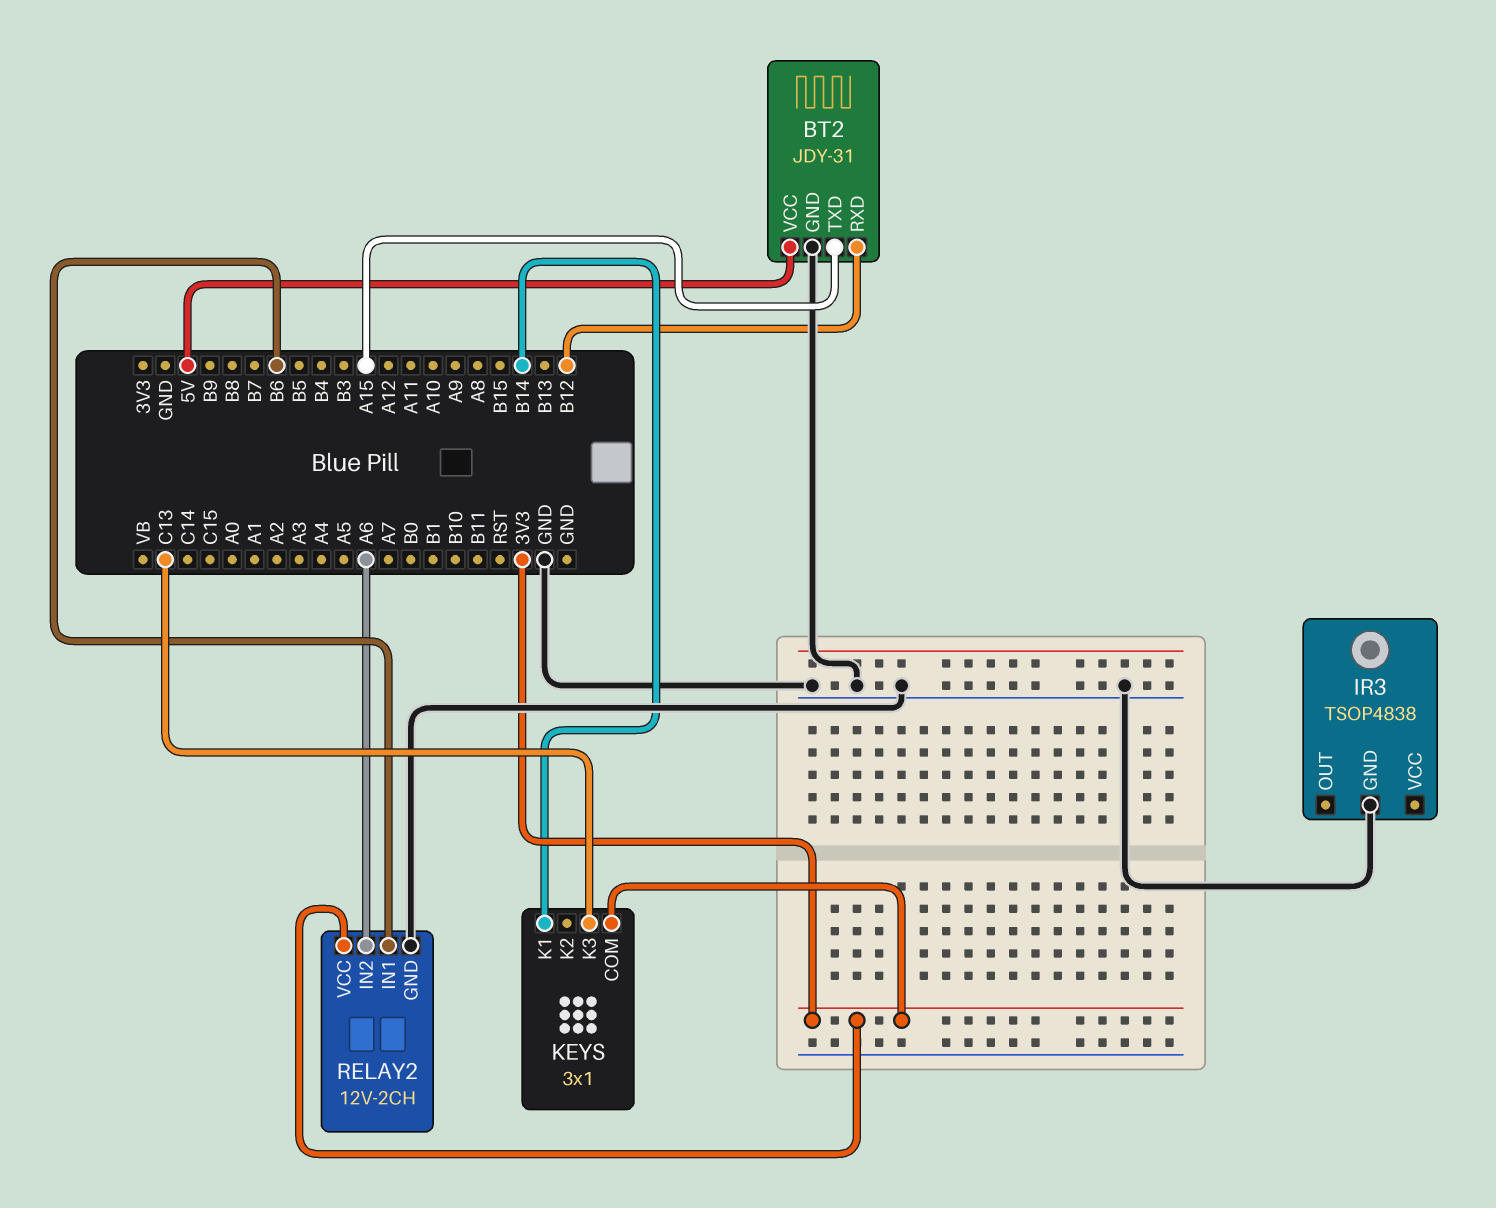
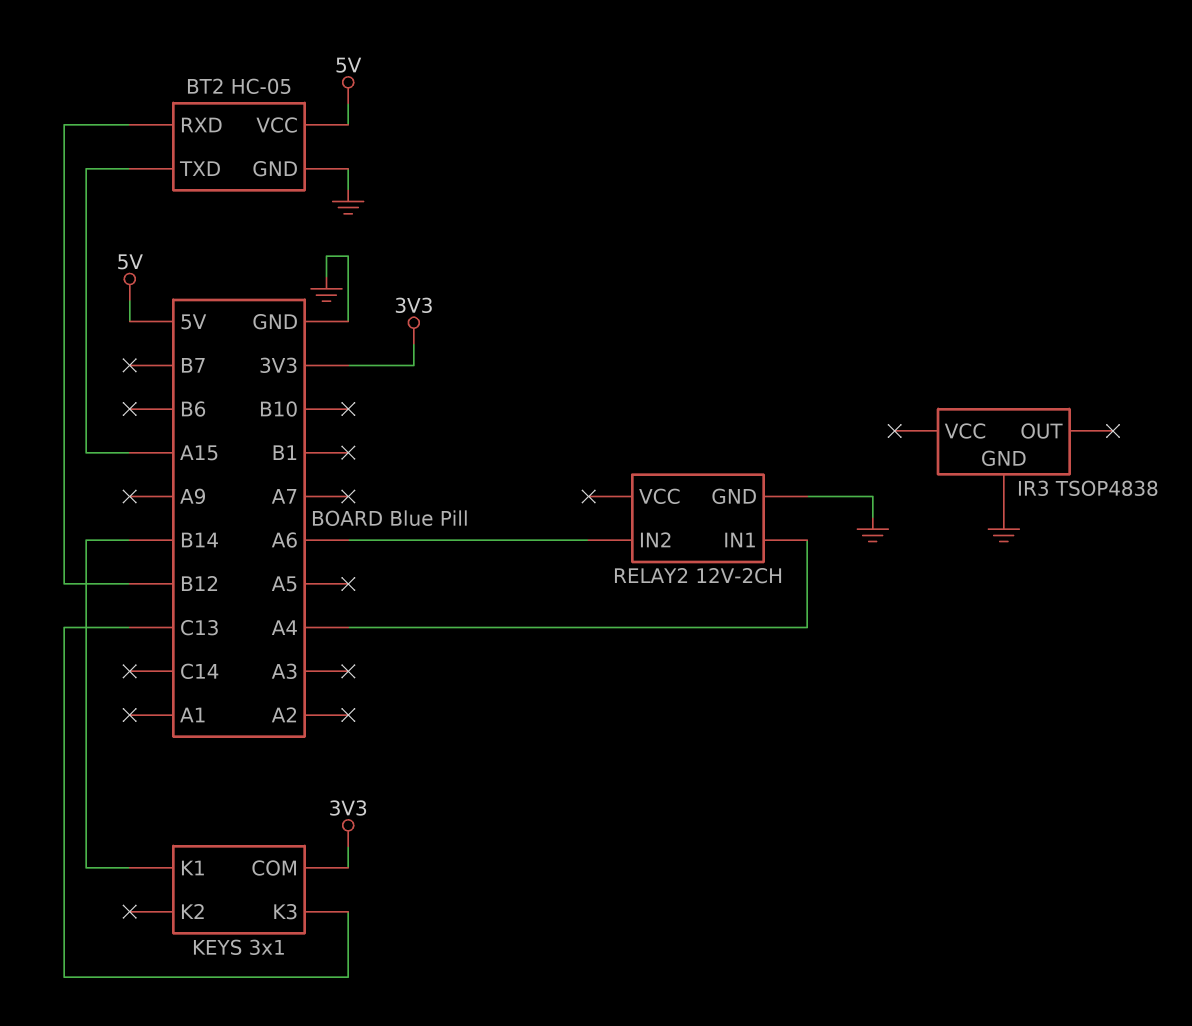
BT2: JDY-31 -> HC-05
RELAY2 pin IN1: B6 -> A4
RELAY2 pin VCC: 3V3 -> none

